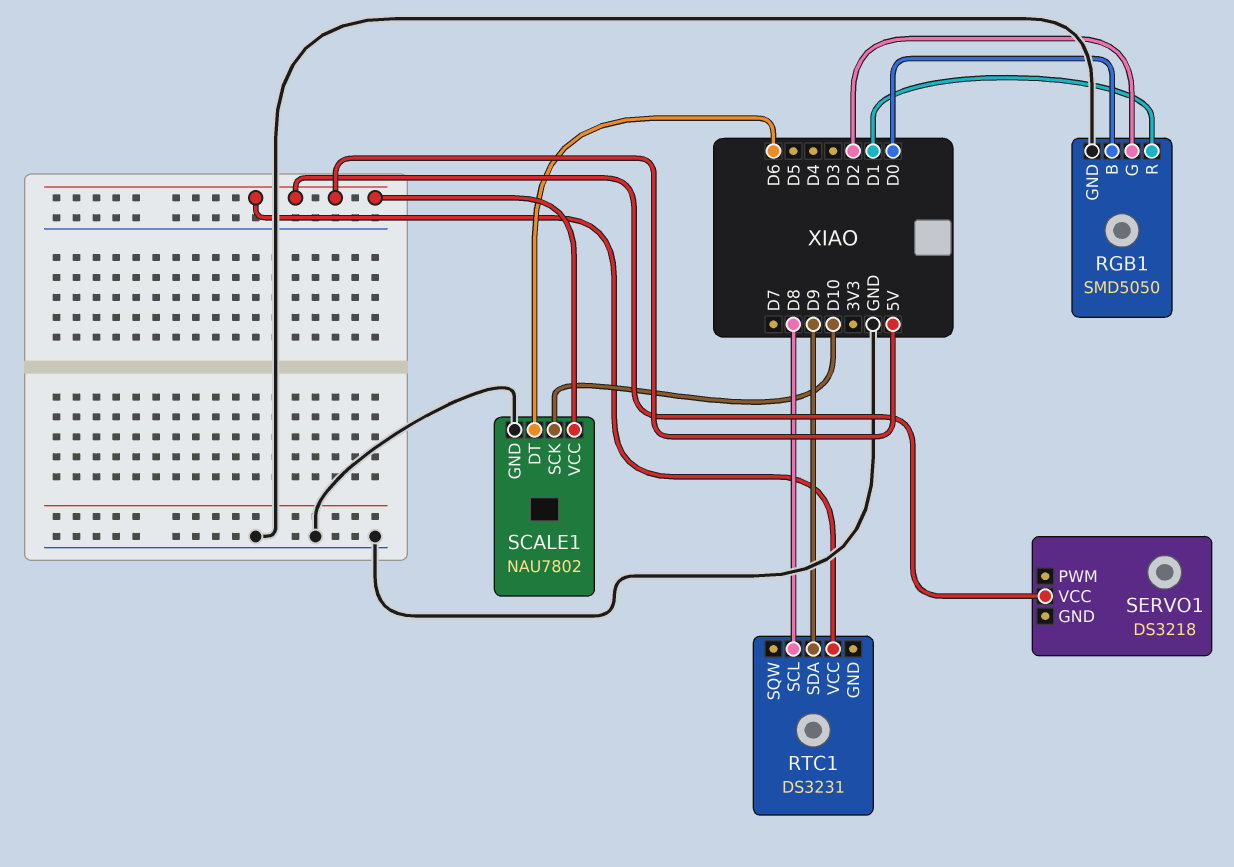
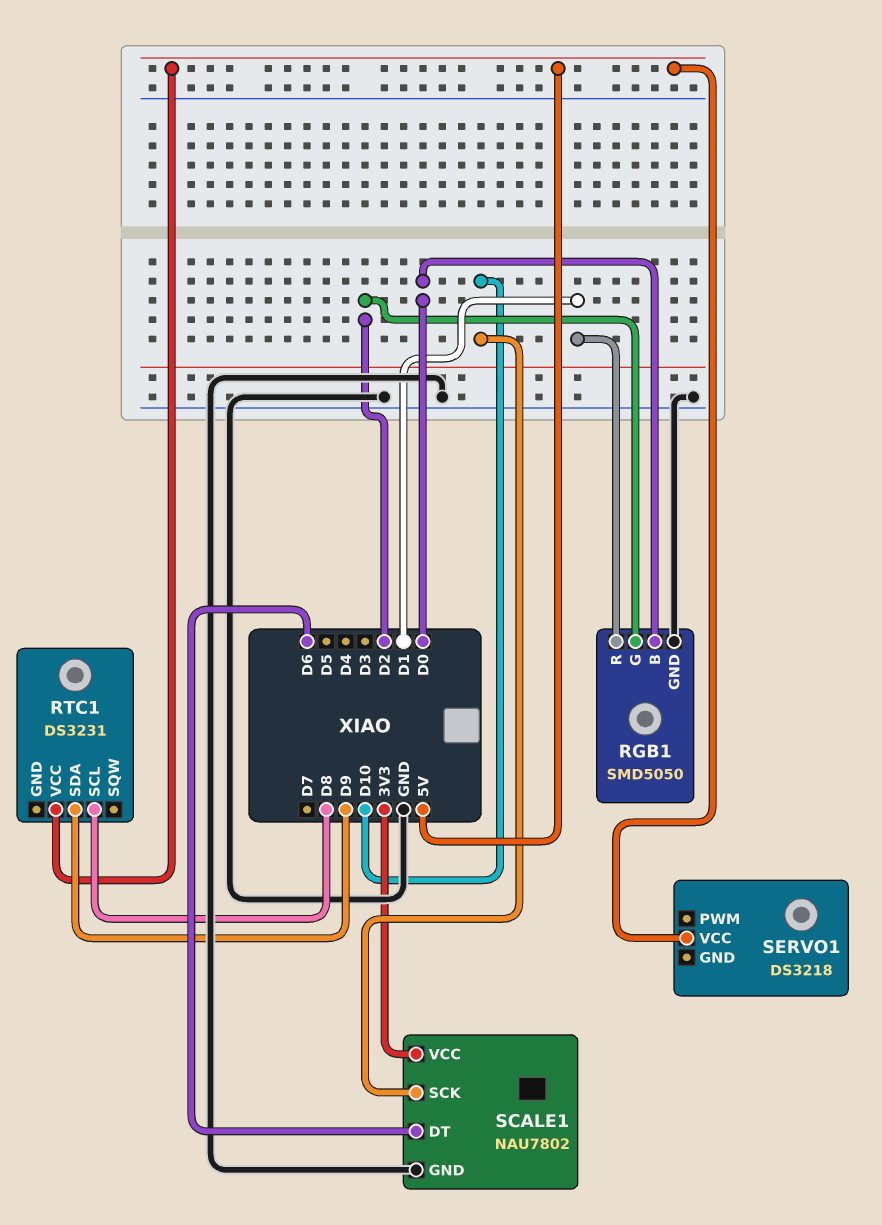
SCALE1 pin VCC: 5V -> 3V3

